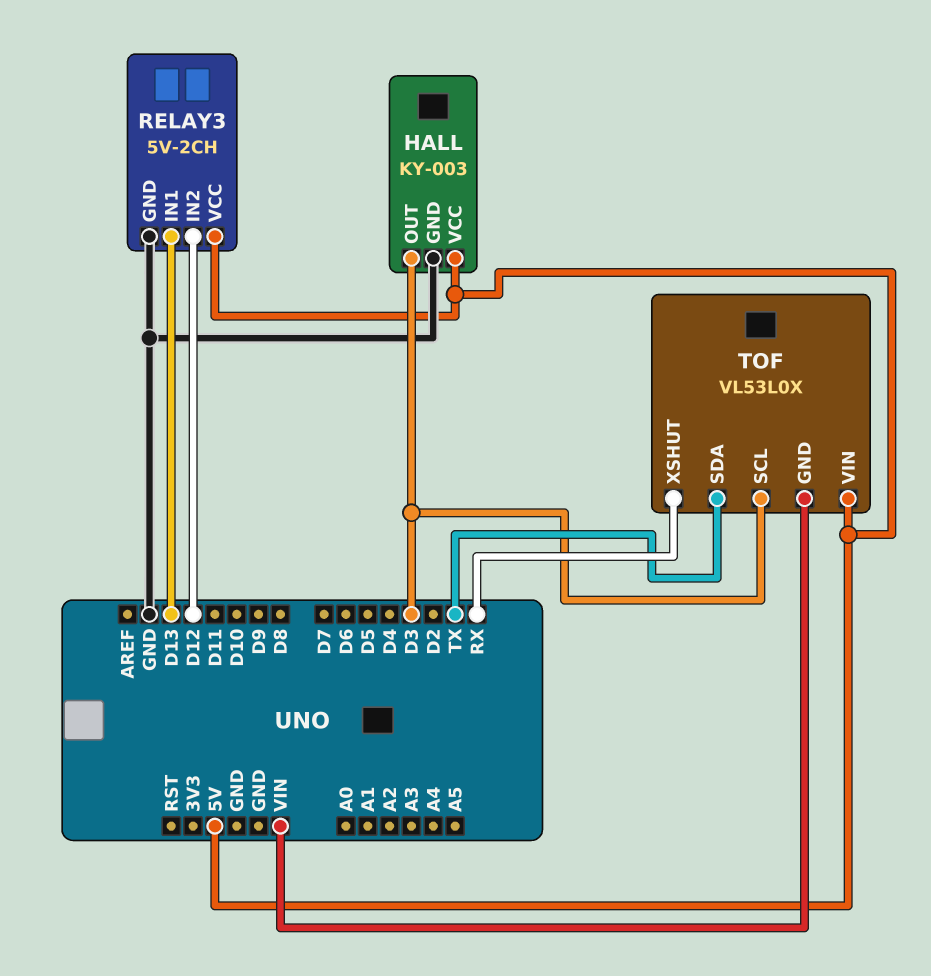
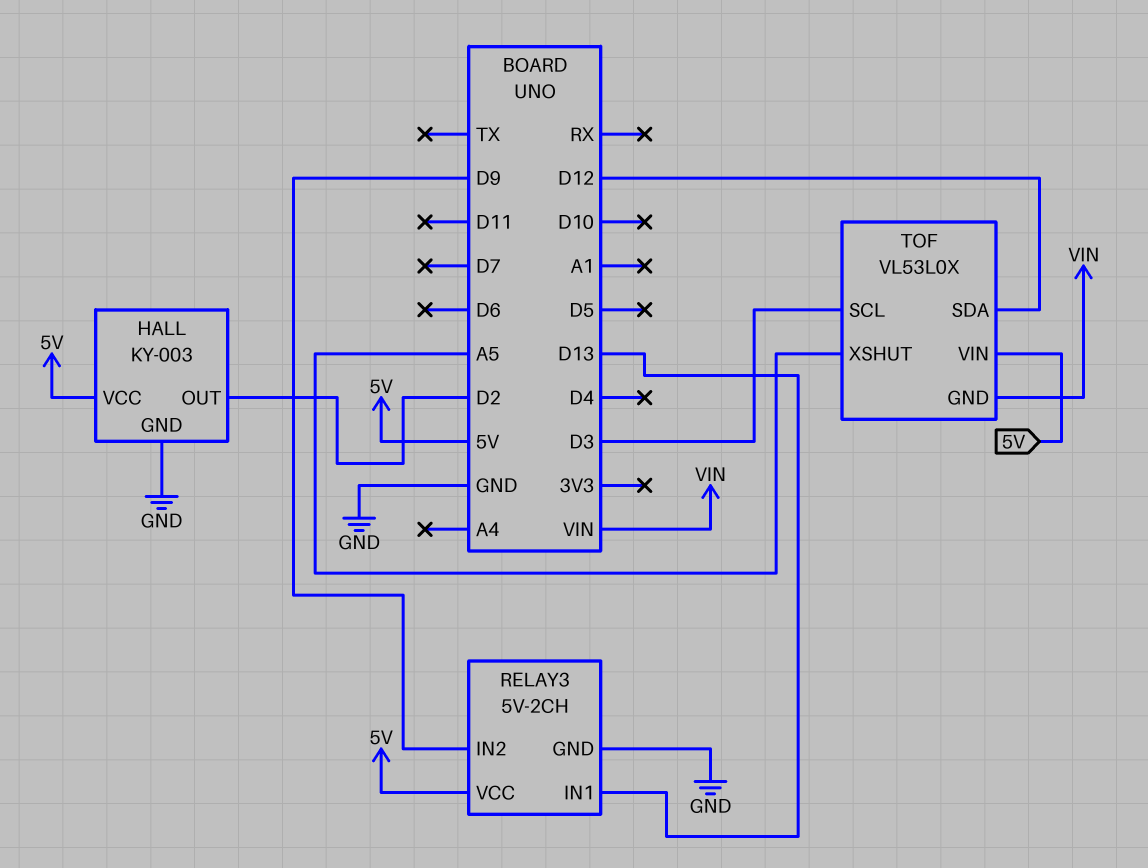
HALL pin OUT: D3 -> D2
RELAY3 pin IN2: D12 -> D9
TOF pin SDA: TX -> D12
TOF pin XSHUT: RX -> A5

